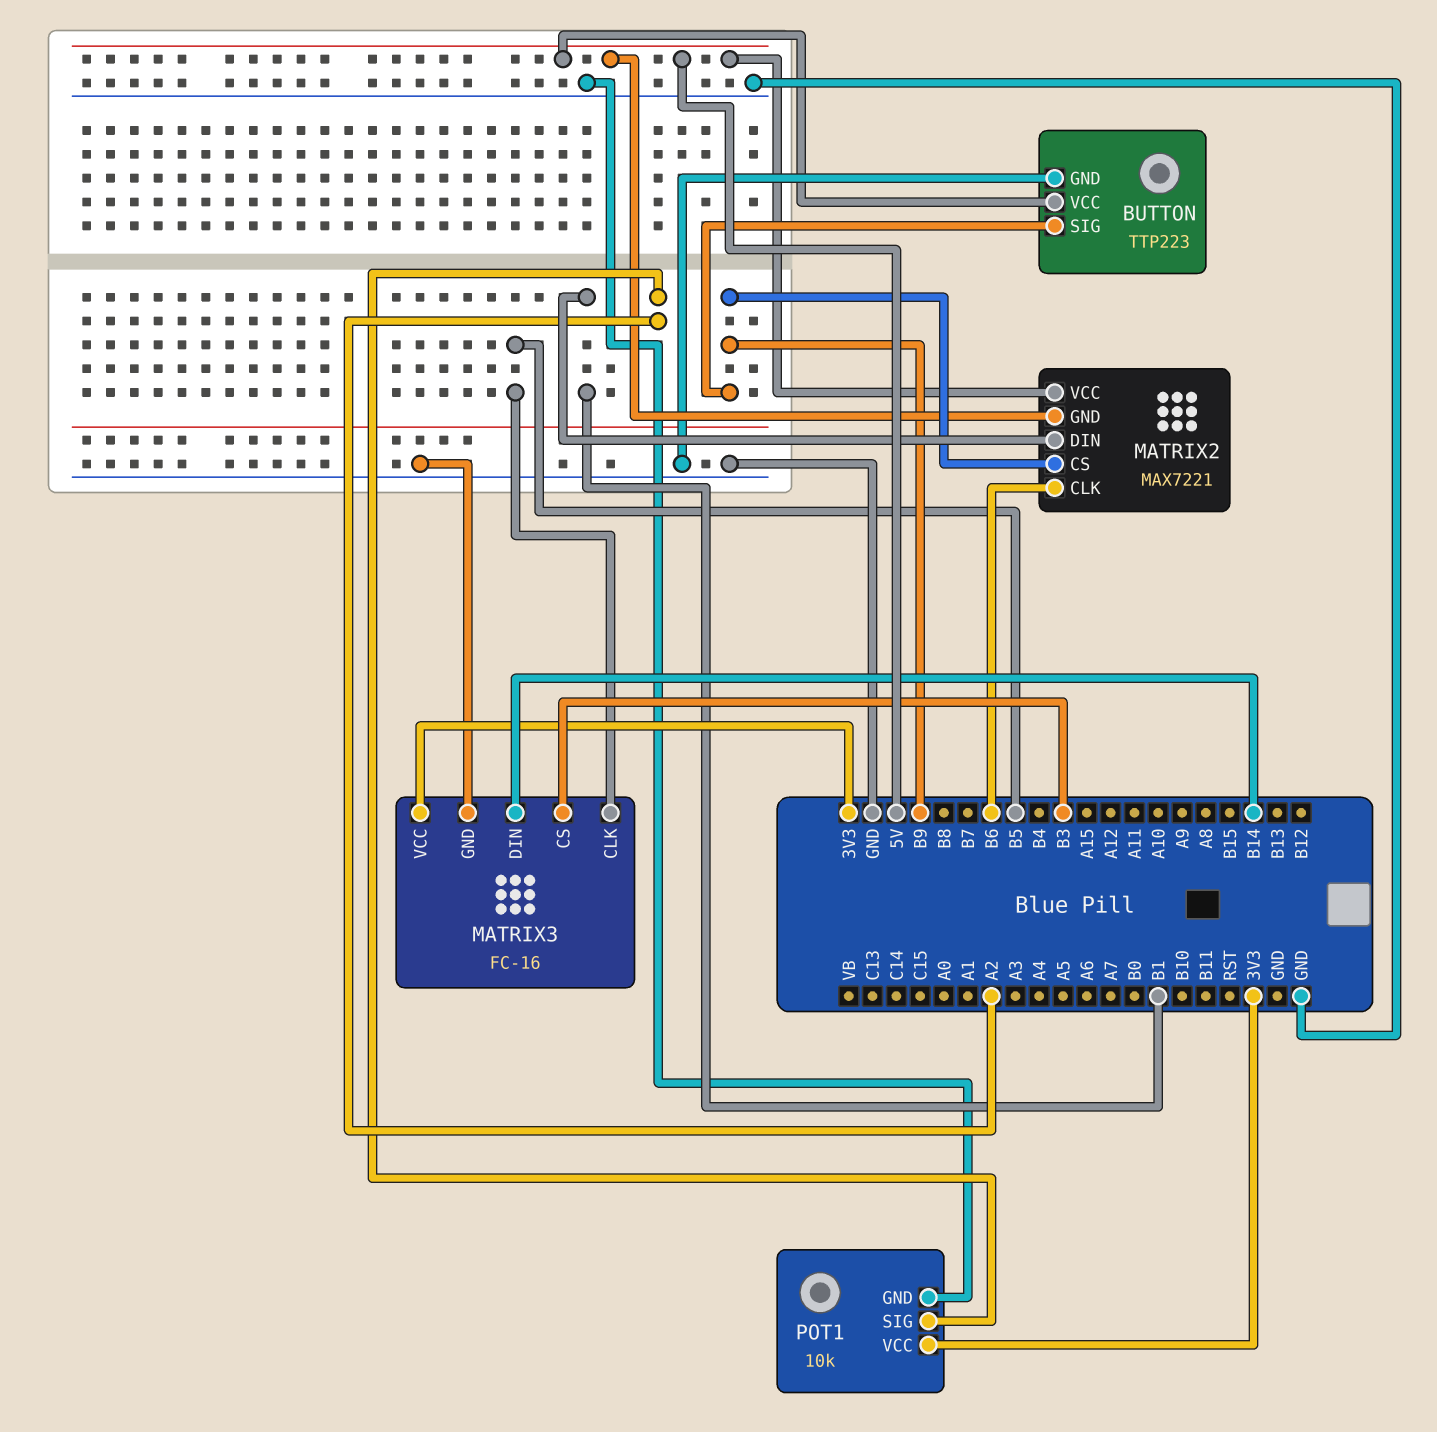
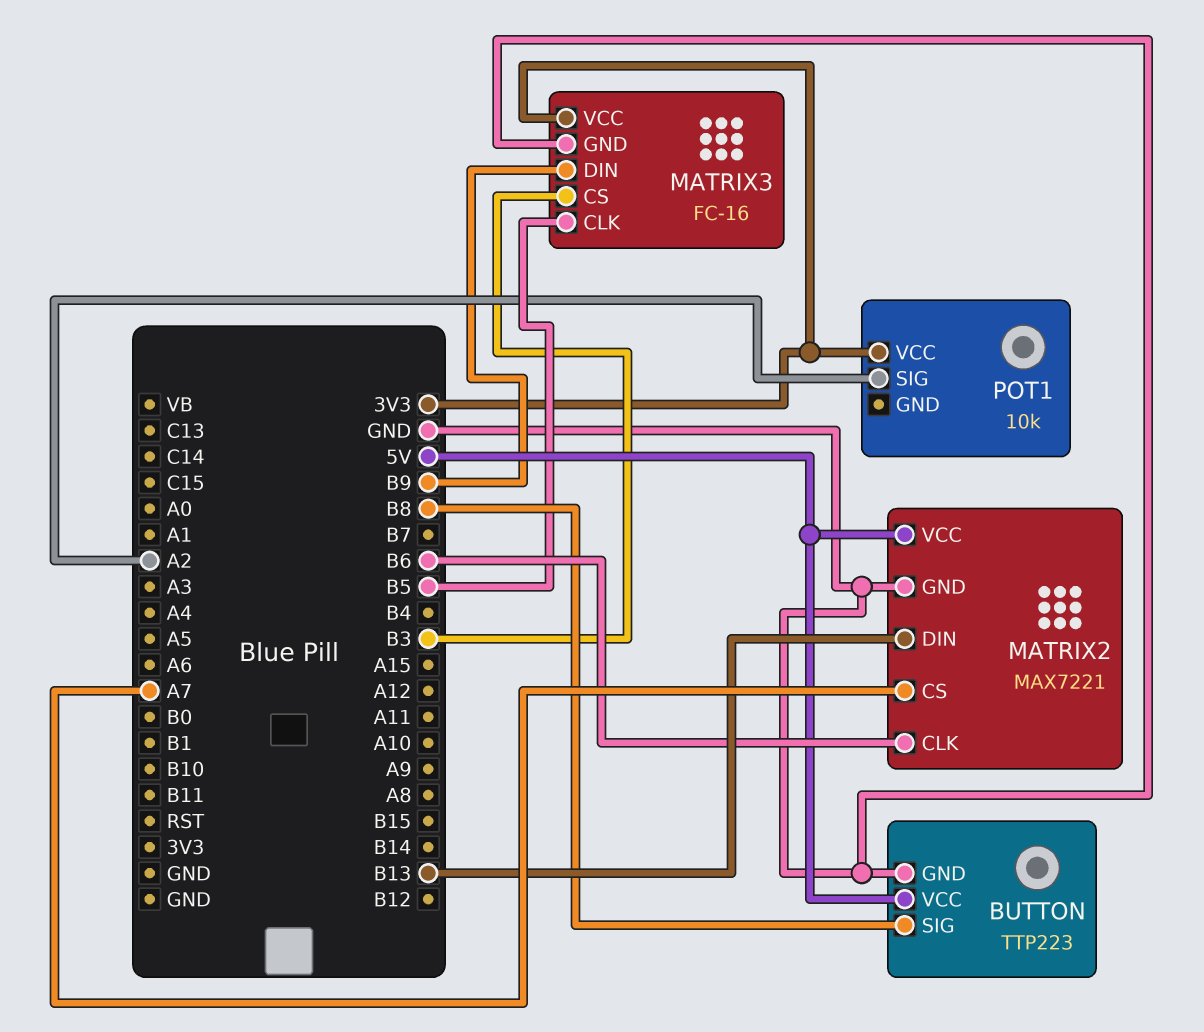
BUTTON pin SIG: B9 -> B8
MATRIX2 pin CS: B9 -> A7
MATRIX2 pin DIN: B1 -> B13
MATRIX2 pin GND: 5V -> GND
MATRIX3 pin DIN: B14 -> B9
POT1 pin GND: GND -> none

